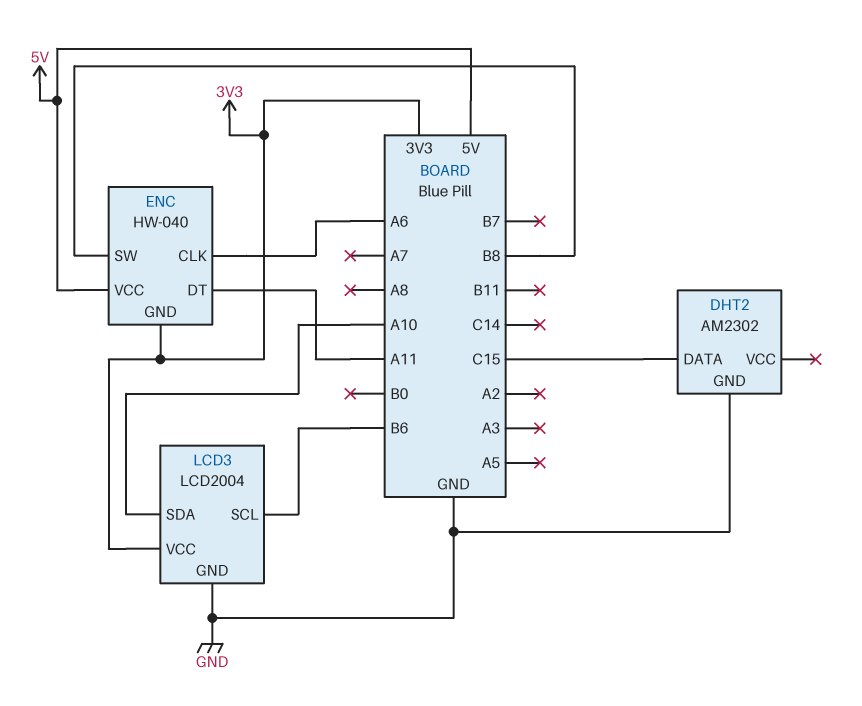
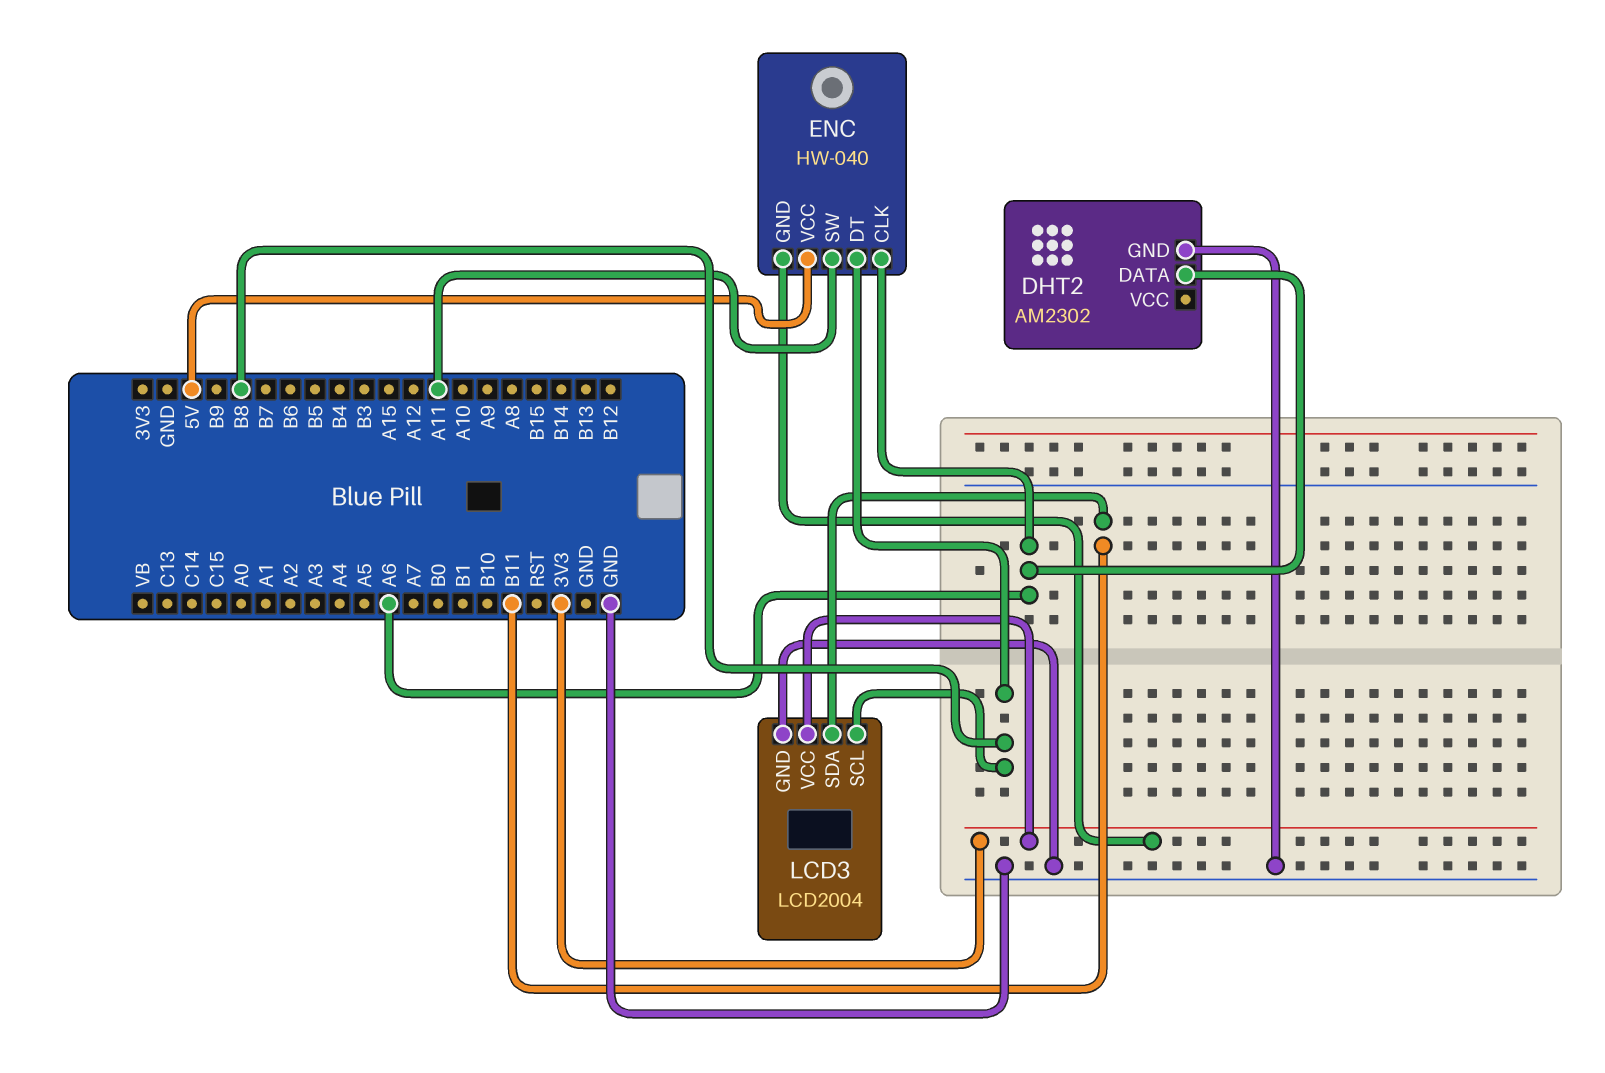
DHT2 pin DATA: C15 -> A6
ENC pin DT: A11 -> B8
ENC pin SW: B8 -> A11
LCD3 pin SCL: B6 -> B8
LCD3 pin SDA: A10 -> B11

